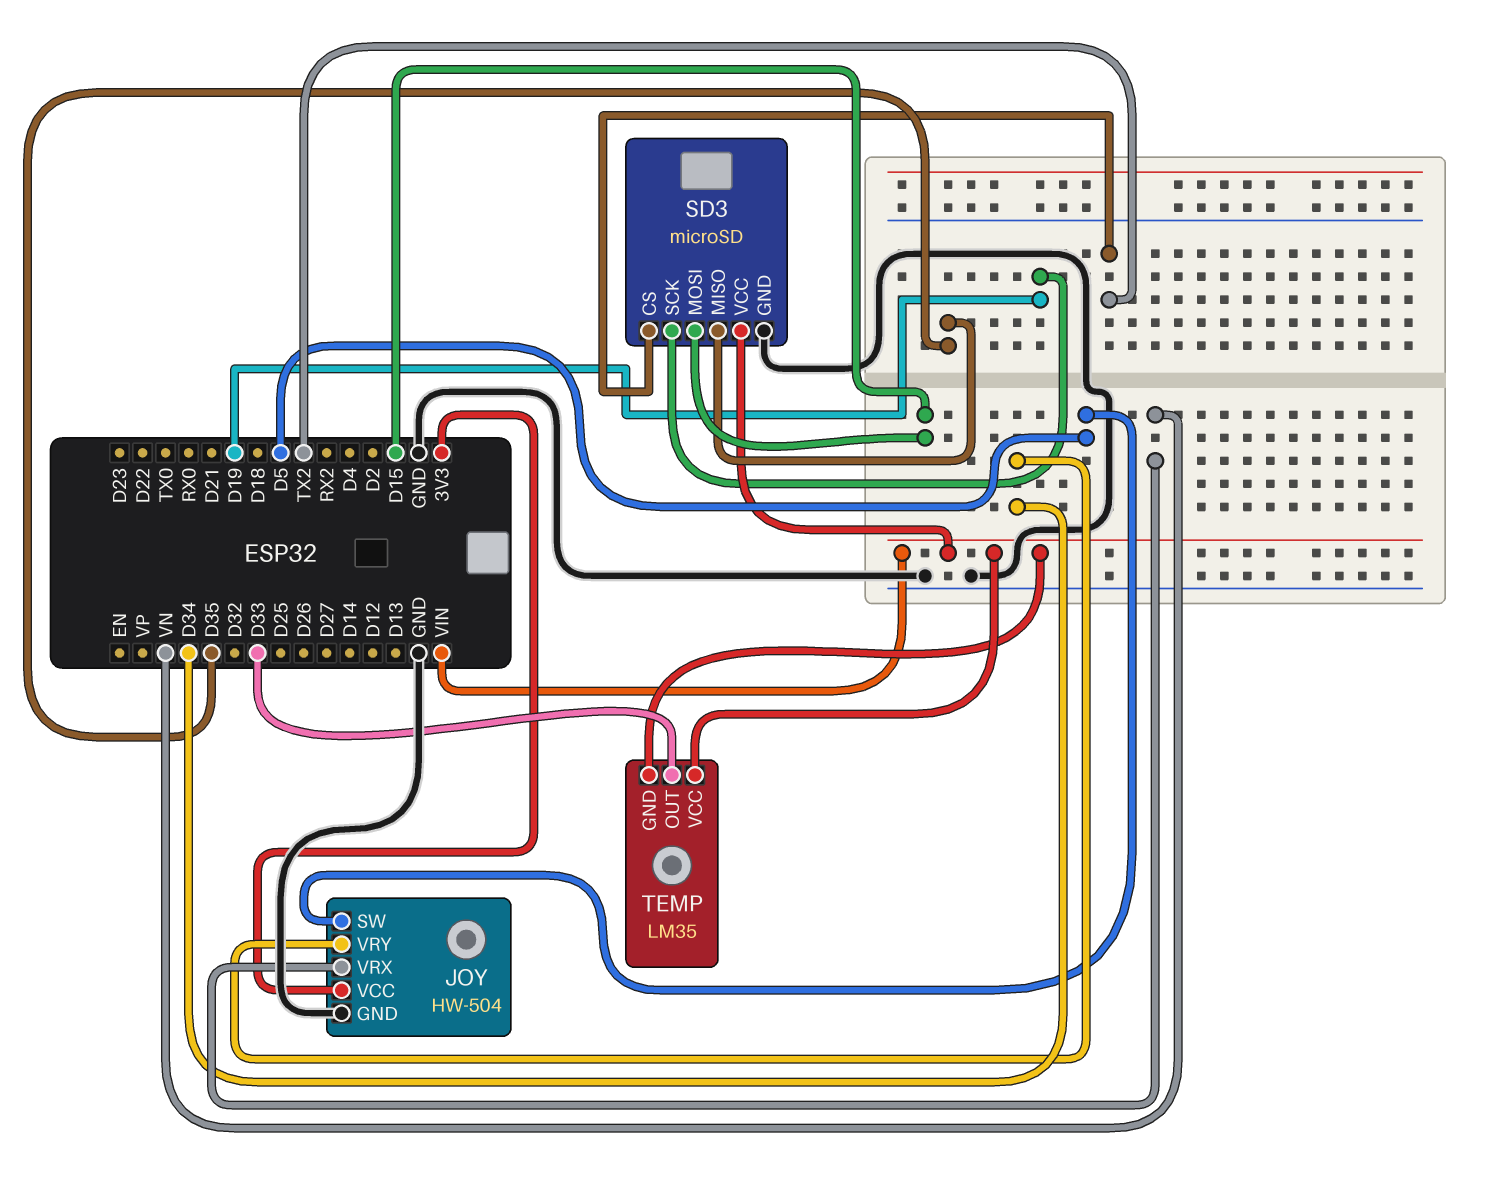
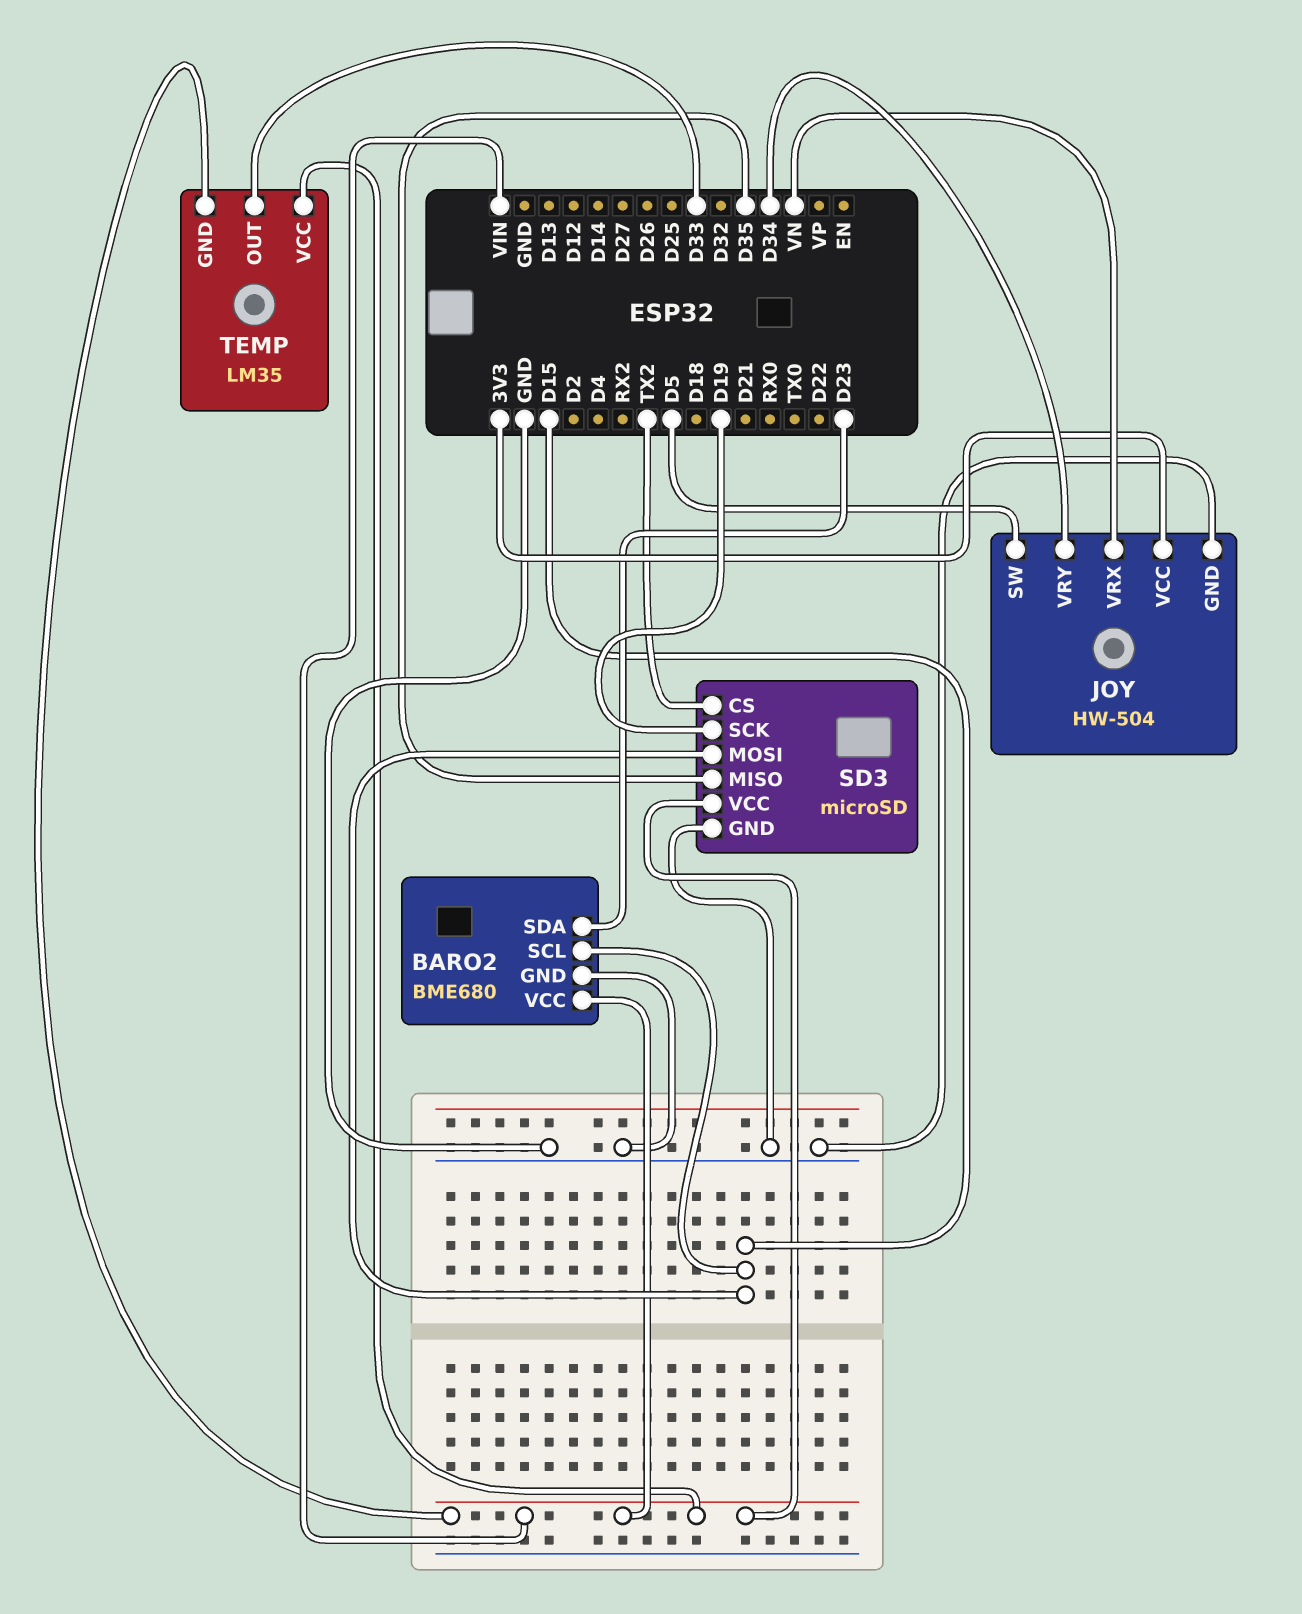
BARO2: none -> BME680
BARO2 pin GND: none -> GND
BARO2 pin SCL: none -> D15
BARO2 pin SDA: none -> D23
BARO2 pin VCC: none -> VIN

